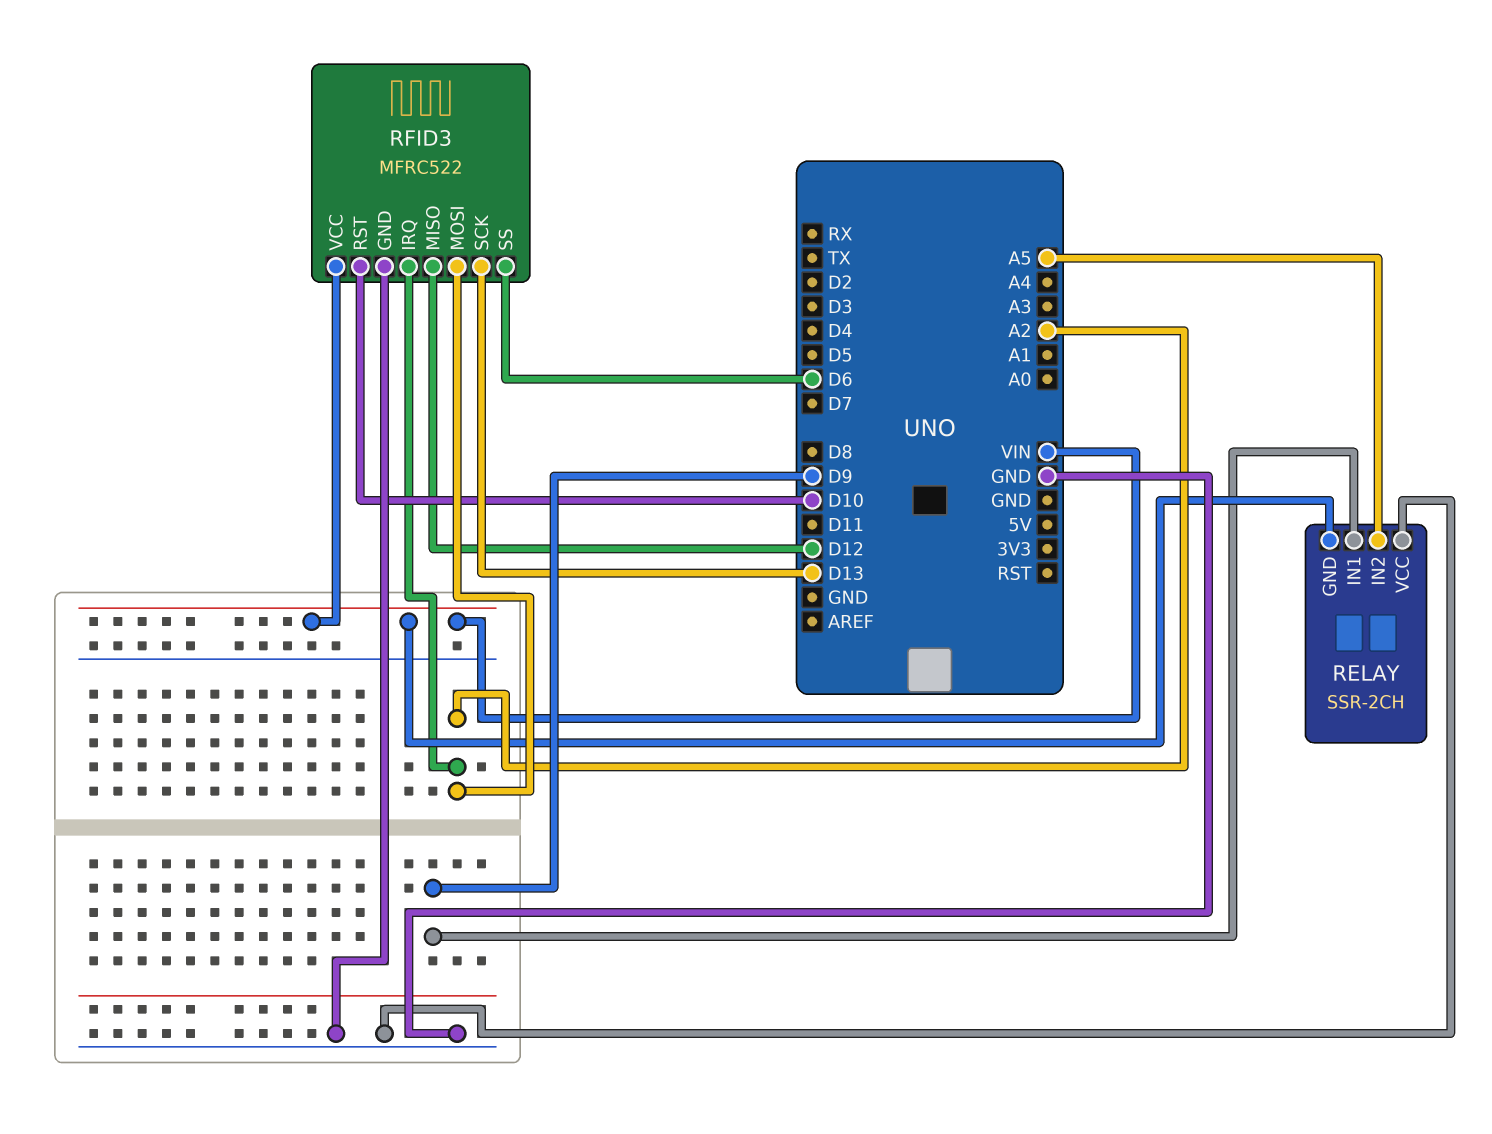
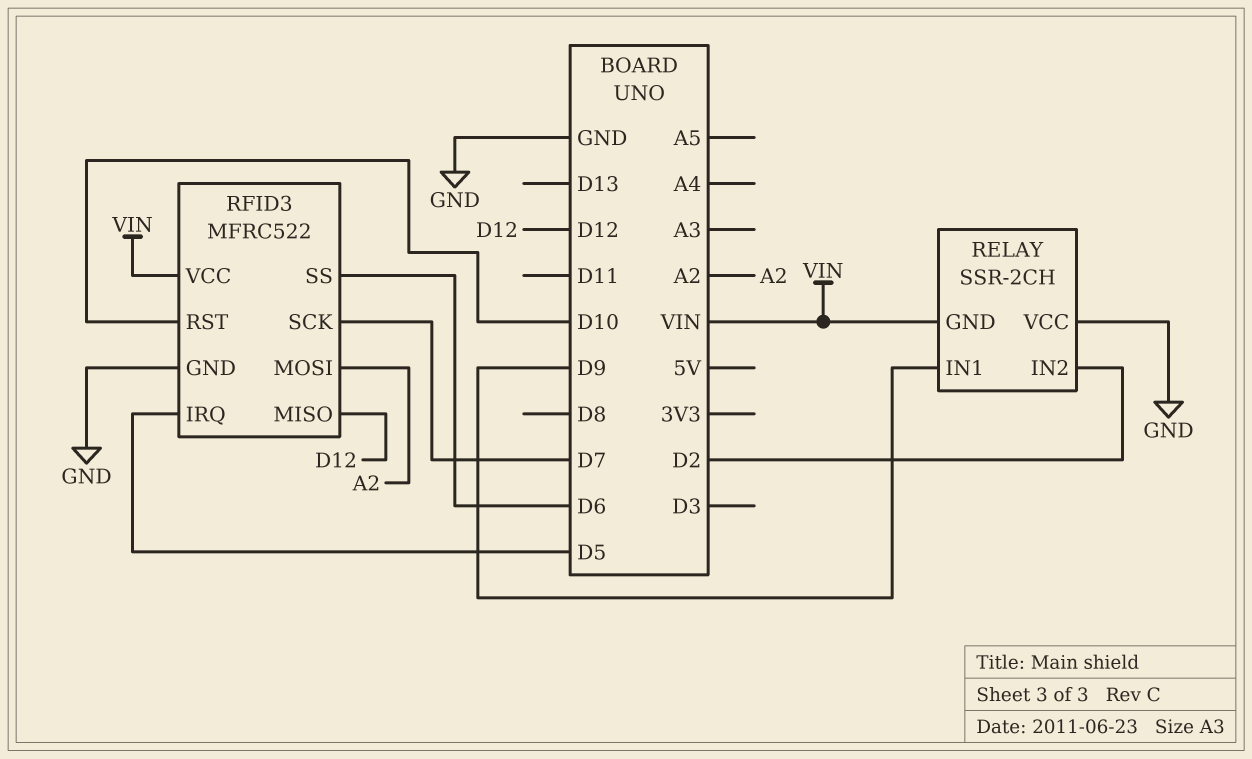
RELAY pin IN2: A5 -> D2
RFID3 pin IRQ: A2 -> D5
RFID3 pin SCK: D13 -> D7

